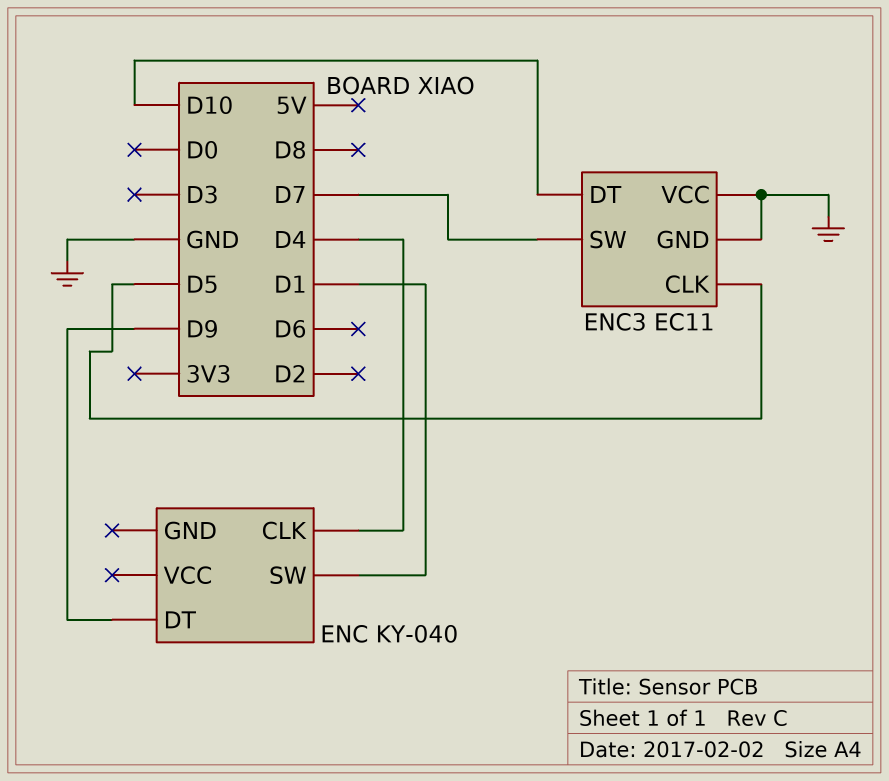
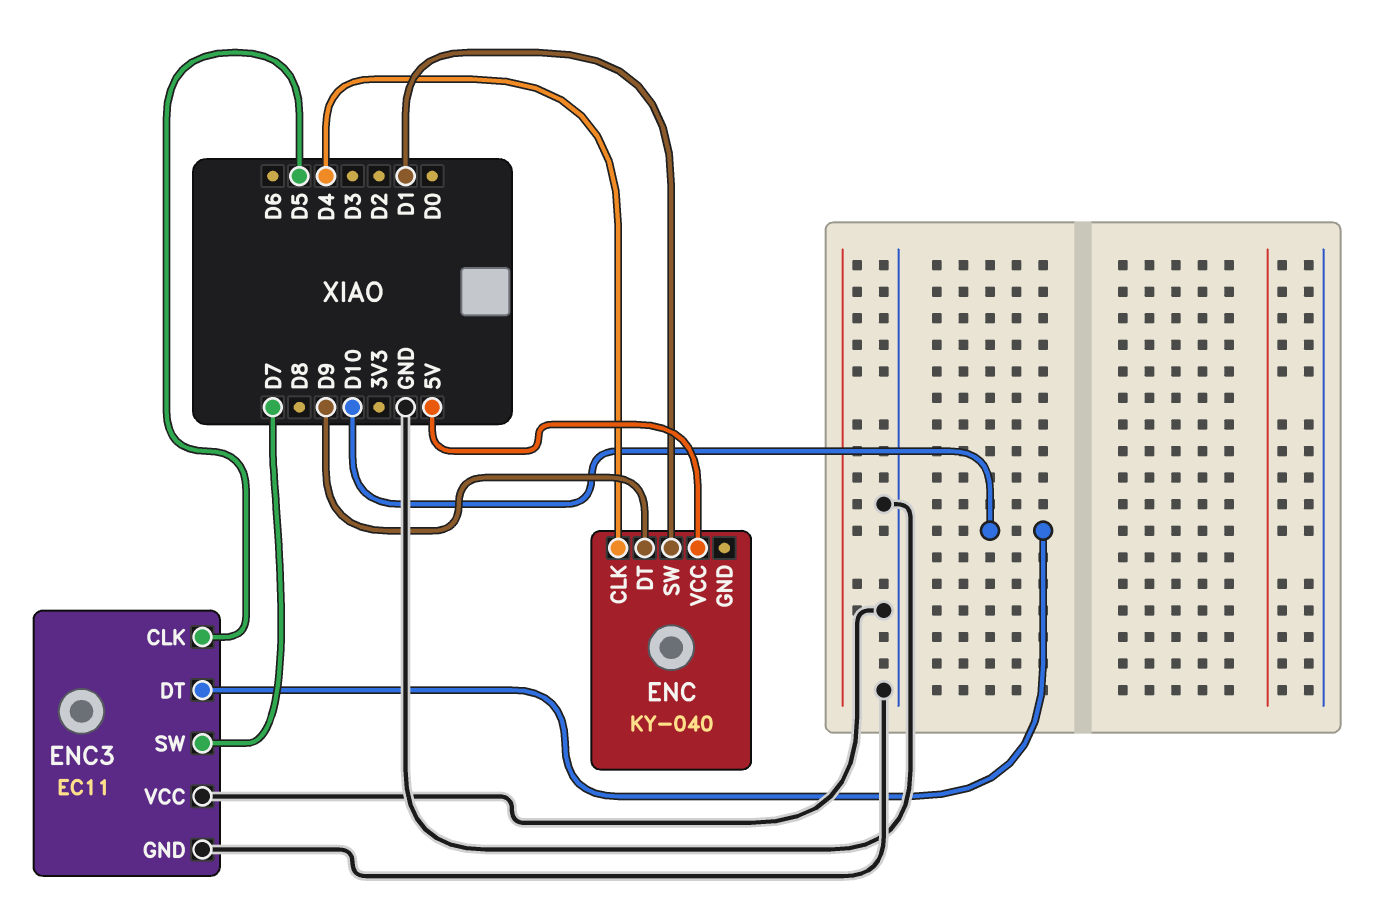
ENC pin VCC: none -> 5V

